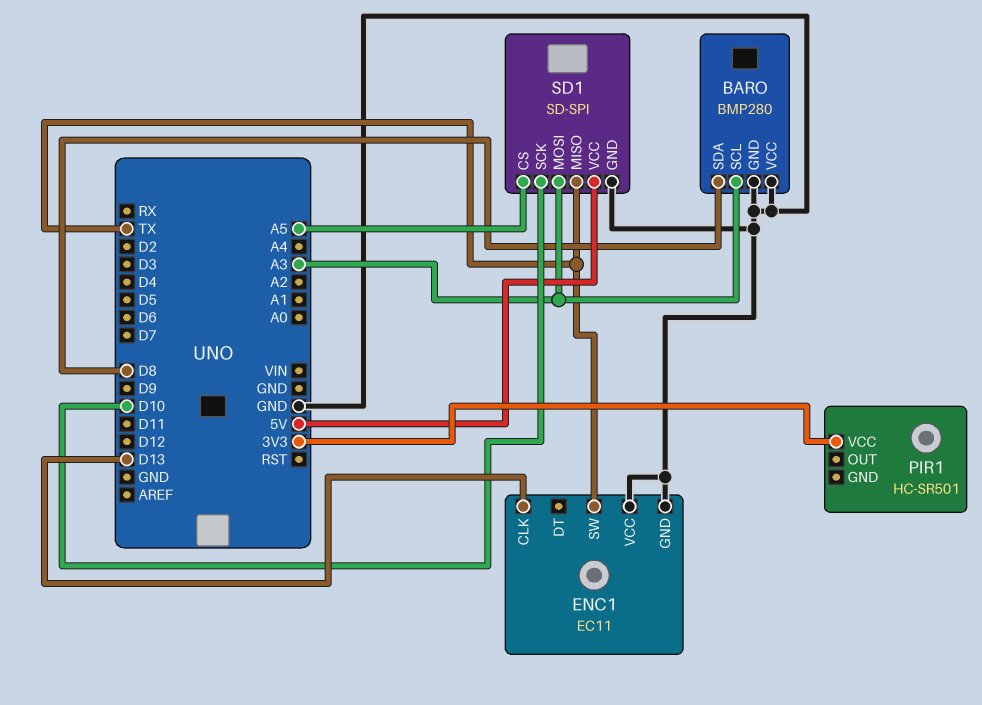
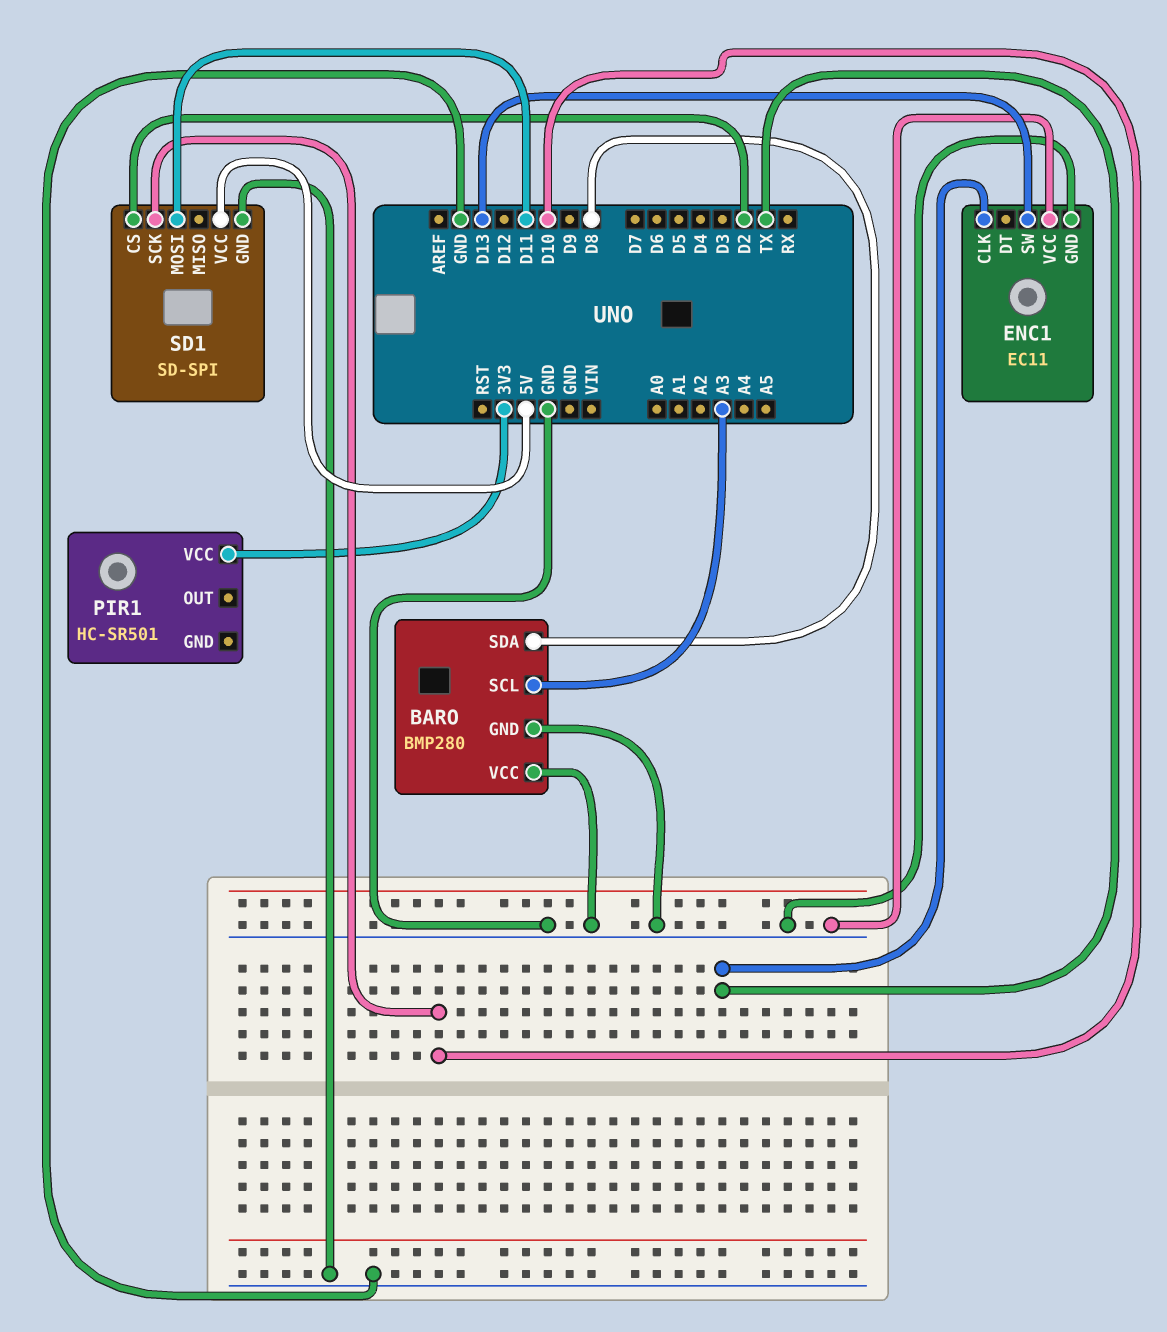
ENC1 pin CLK: D13 -> TX
ENC1 pin SW: TX -> D13
SD1 pin CS: A5 -> D2
SD1 pin MISO: TX -> none
SD1 pin MOSI: A3 -> D11

